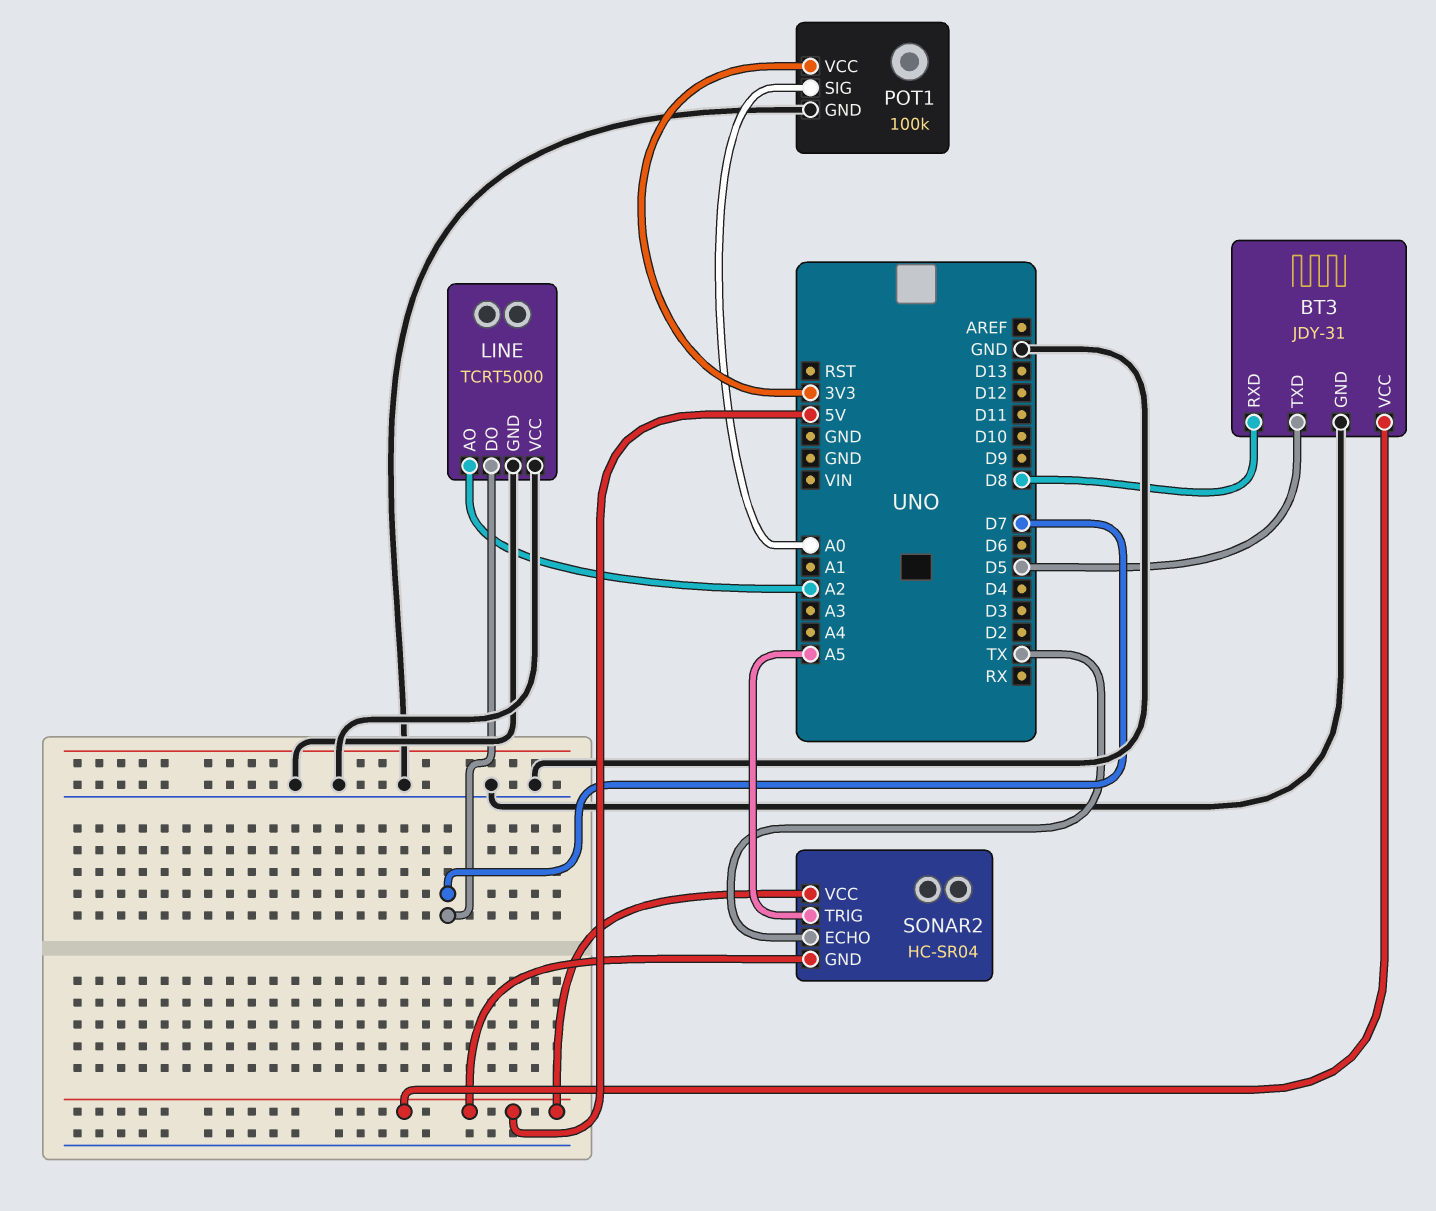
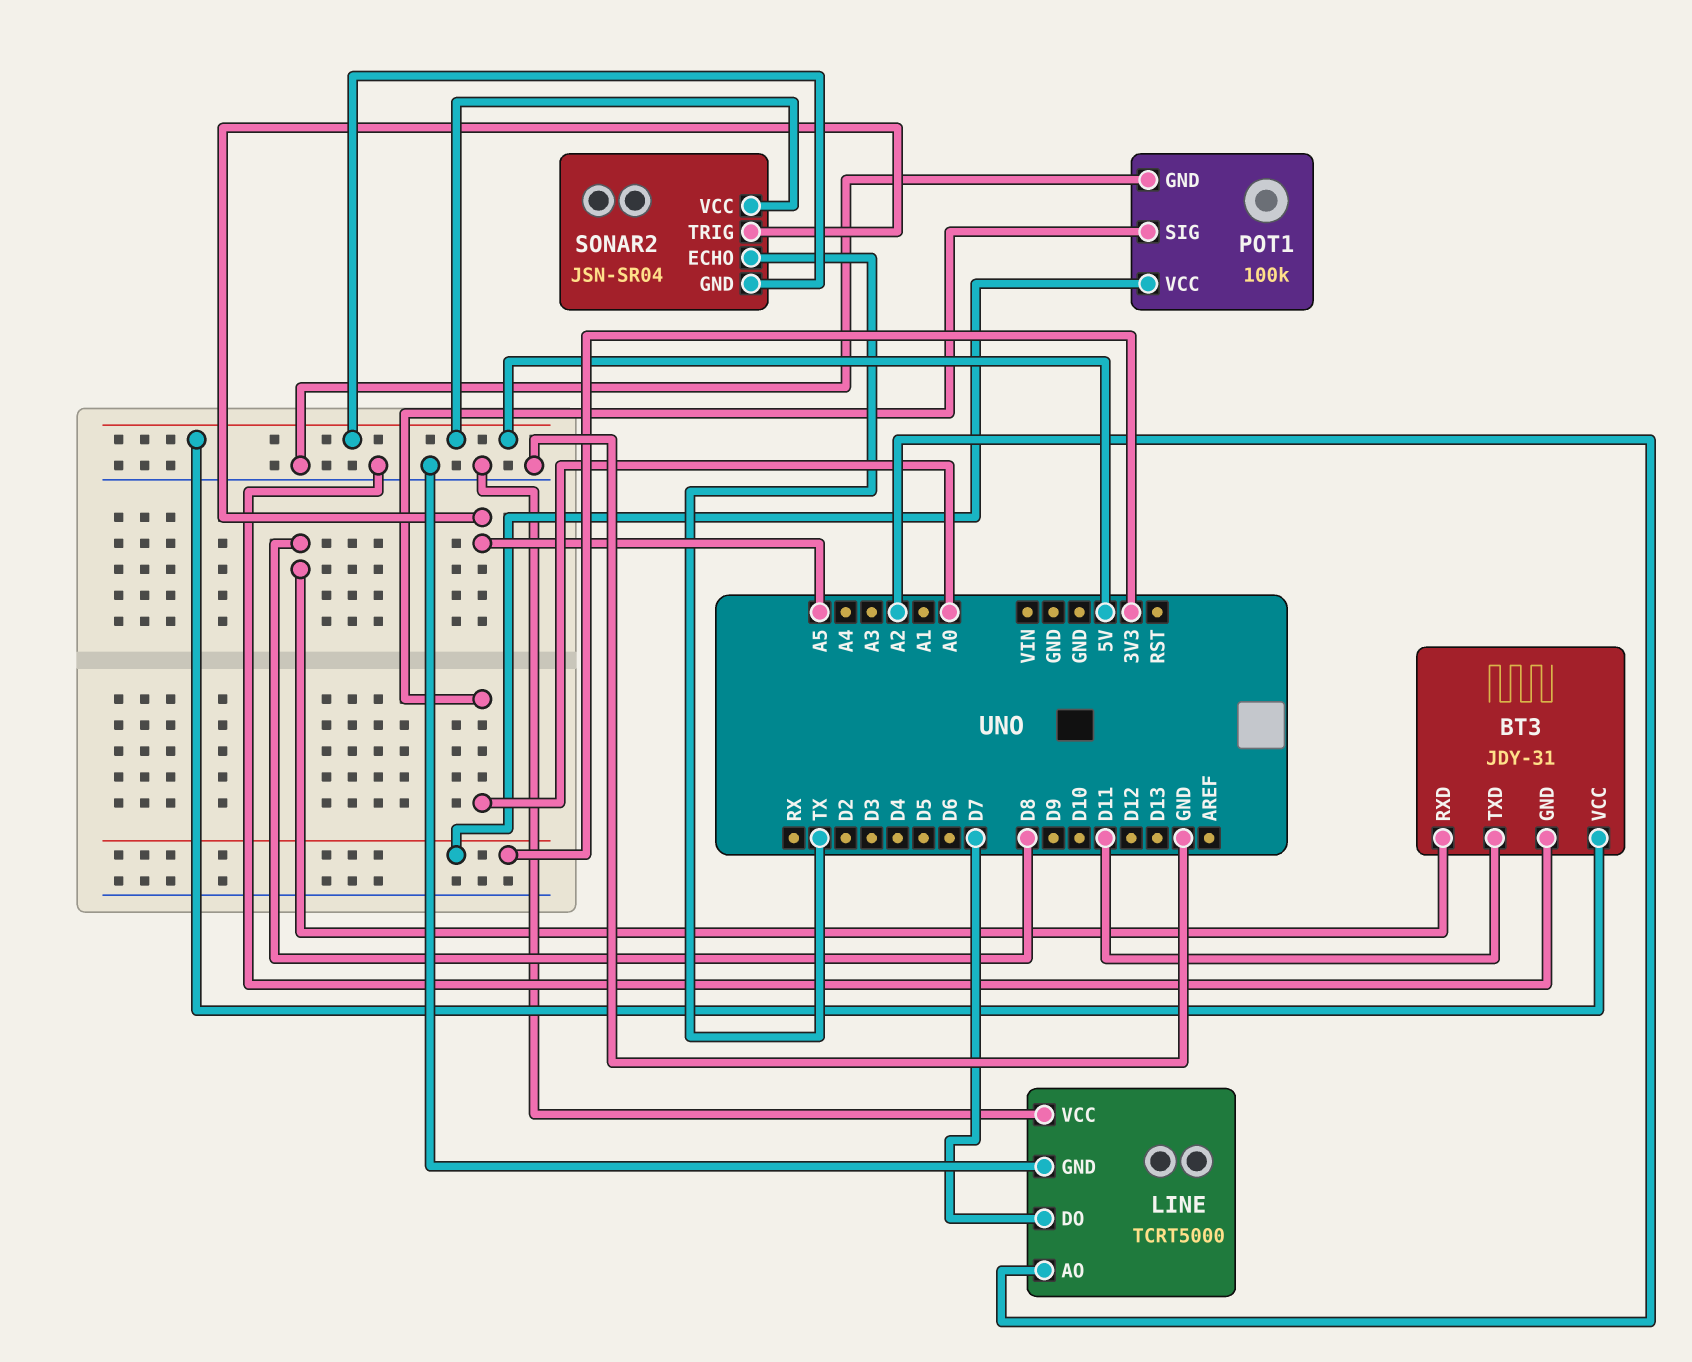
BT3 pin TXD: D5 -> D11
SONAR2: HC-SR04 -> JSN-SR04

